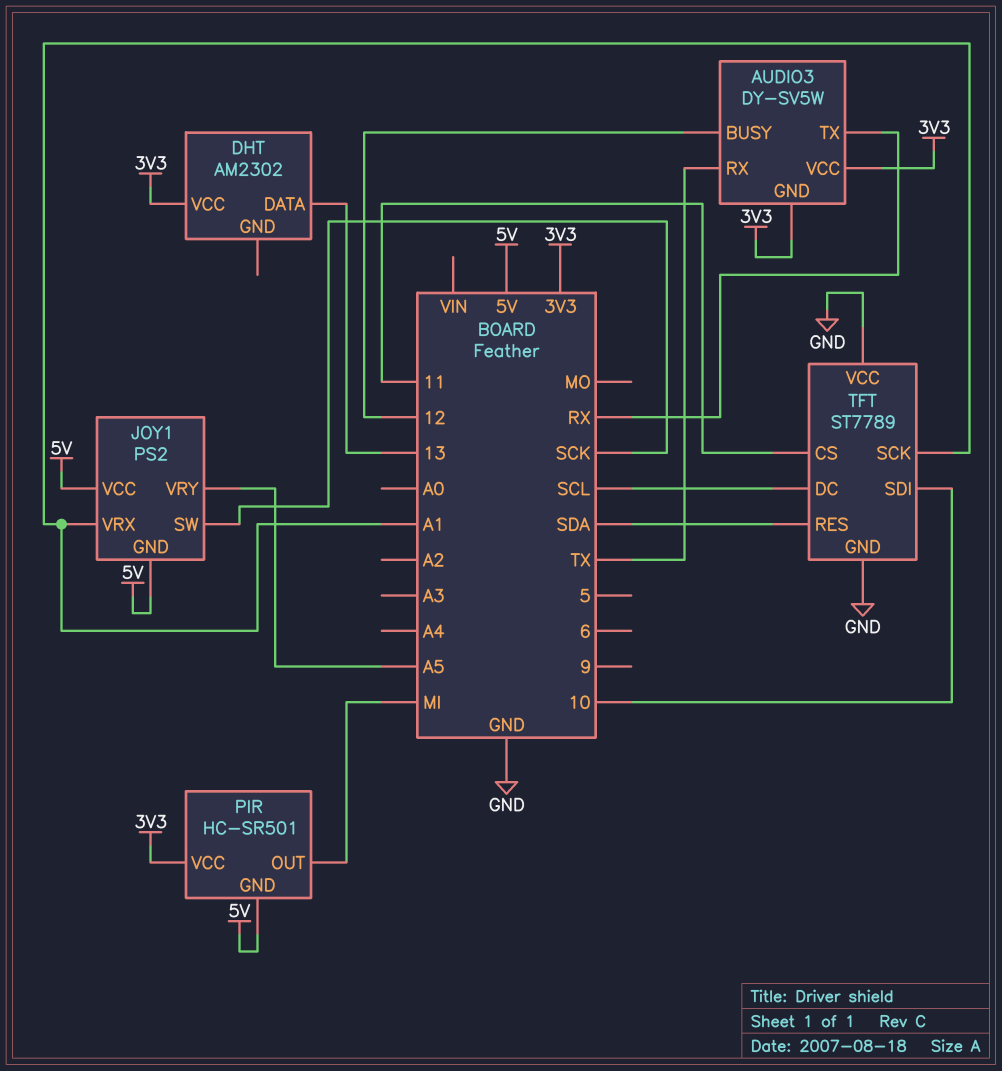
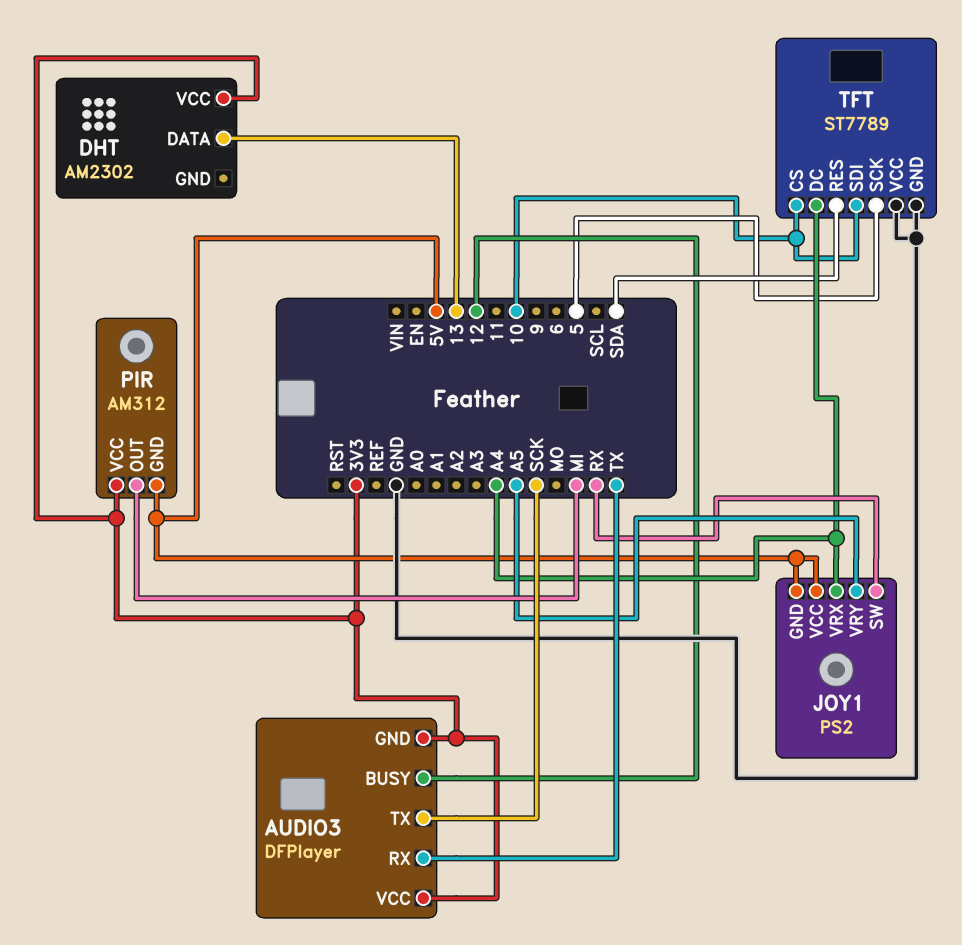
AUDIO3: DY-SV5W -> DFPlayer
AUDIO3 pin TX: RX -> SCK
JOY1 pin SW: SCK -> RX
JOY1 pin VRX: A1 -> A4
PIR: HC-SR501 -> AM312
TFT pin CS: 11 -> 10
TFT pin DC: SCL -> A4
TFT pin SCK: A1 -> 5

